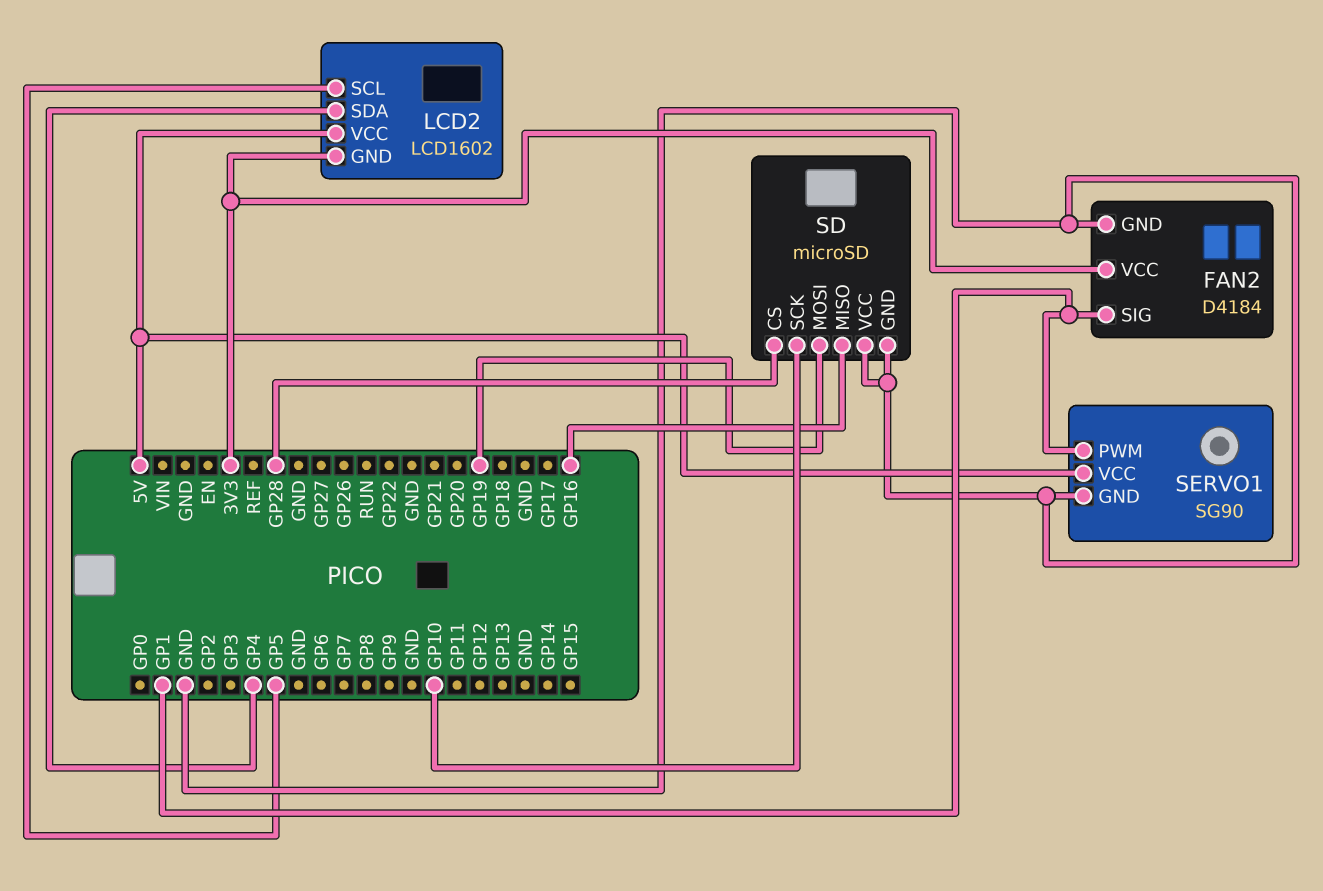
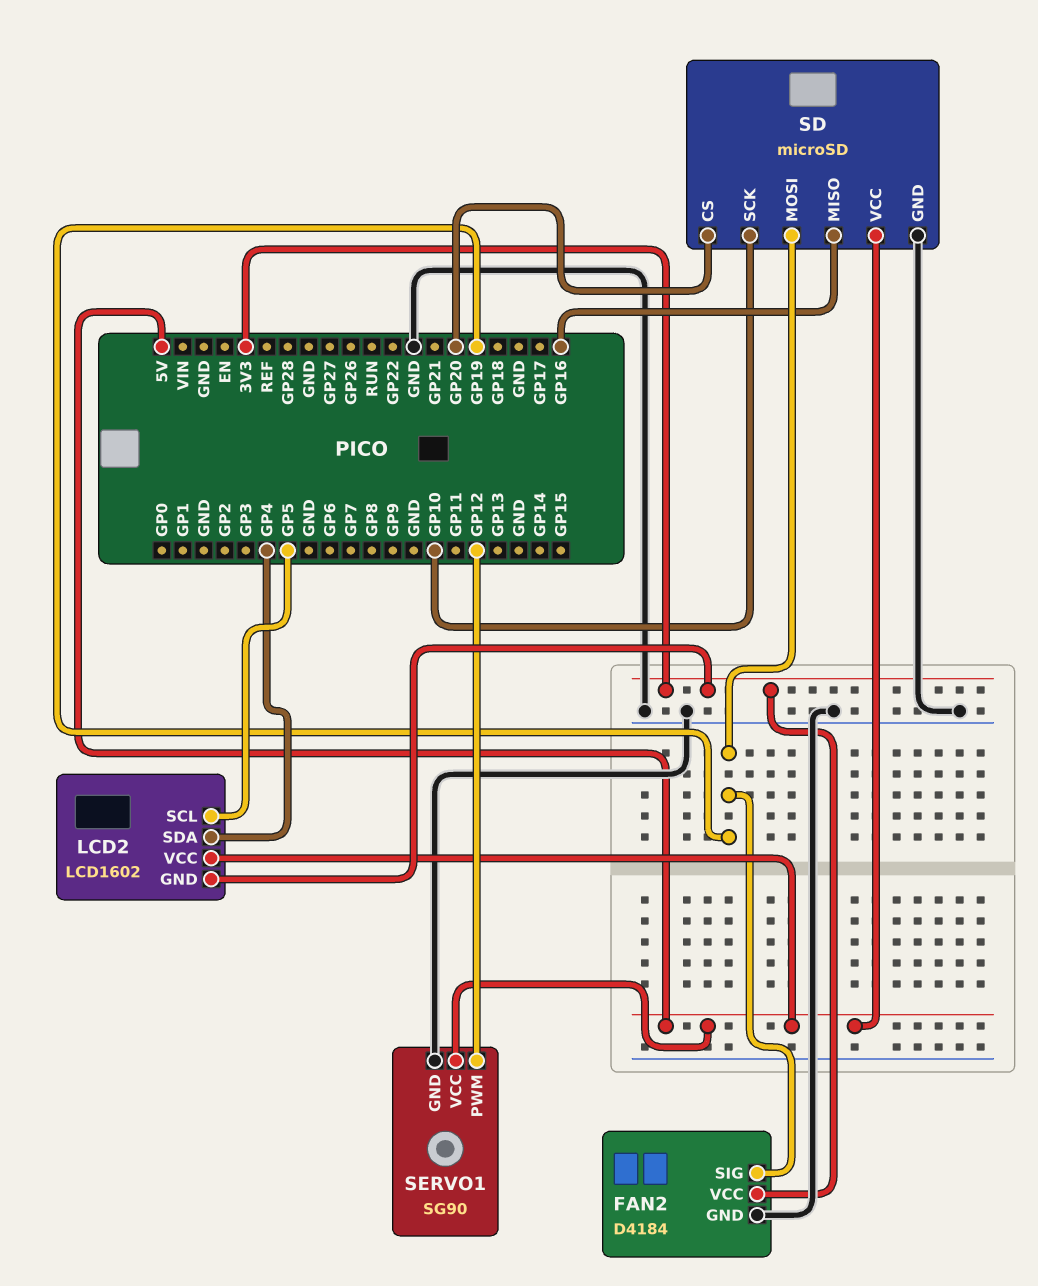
FAN2 pin SIG: GP1 -> GP19
SD pin CS: GP28 -> GP20
SD pin VCC: GND -> 5V
SERVO1 pin PWM: GP1 -> GP12

